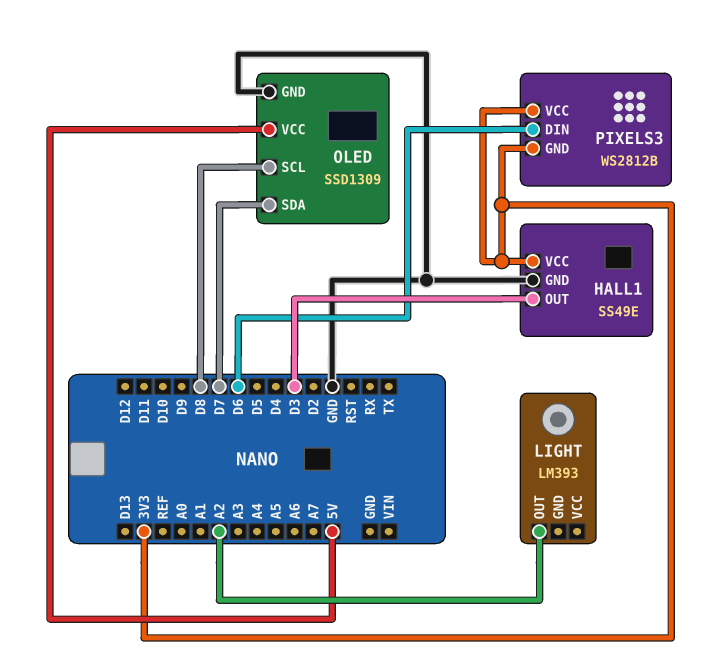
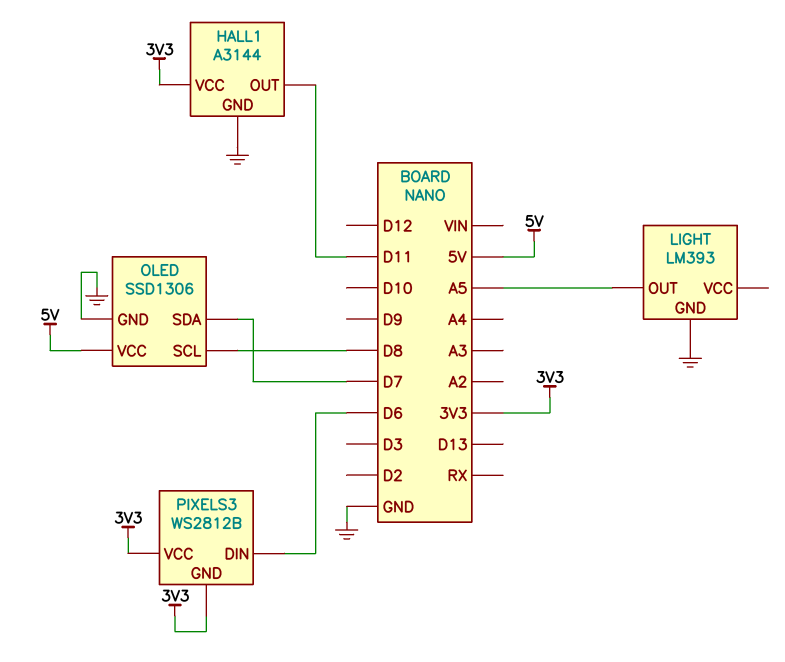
HALL1: SS49E -> A3144
HALL1 pin OUT: D3 -> D11
LIGHT pin GND: none -> GND
LIGHT pin OUT: A2 -> A5
OLED: SSD1309 -> SSD1306

